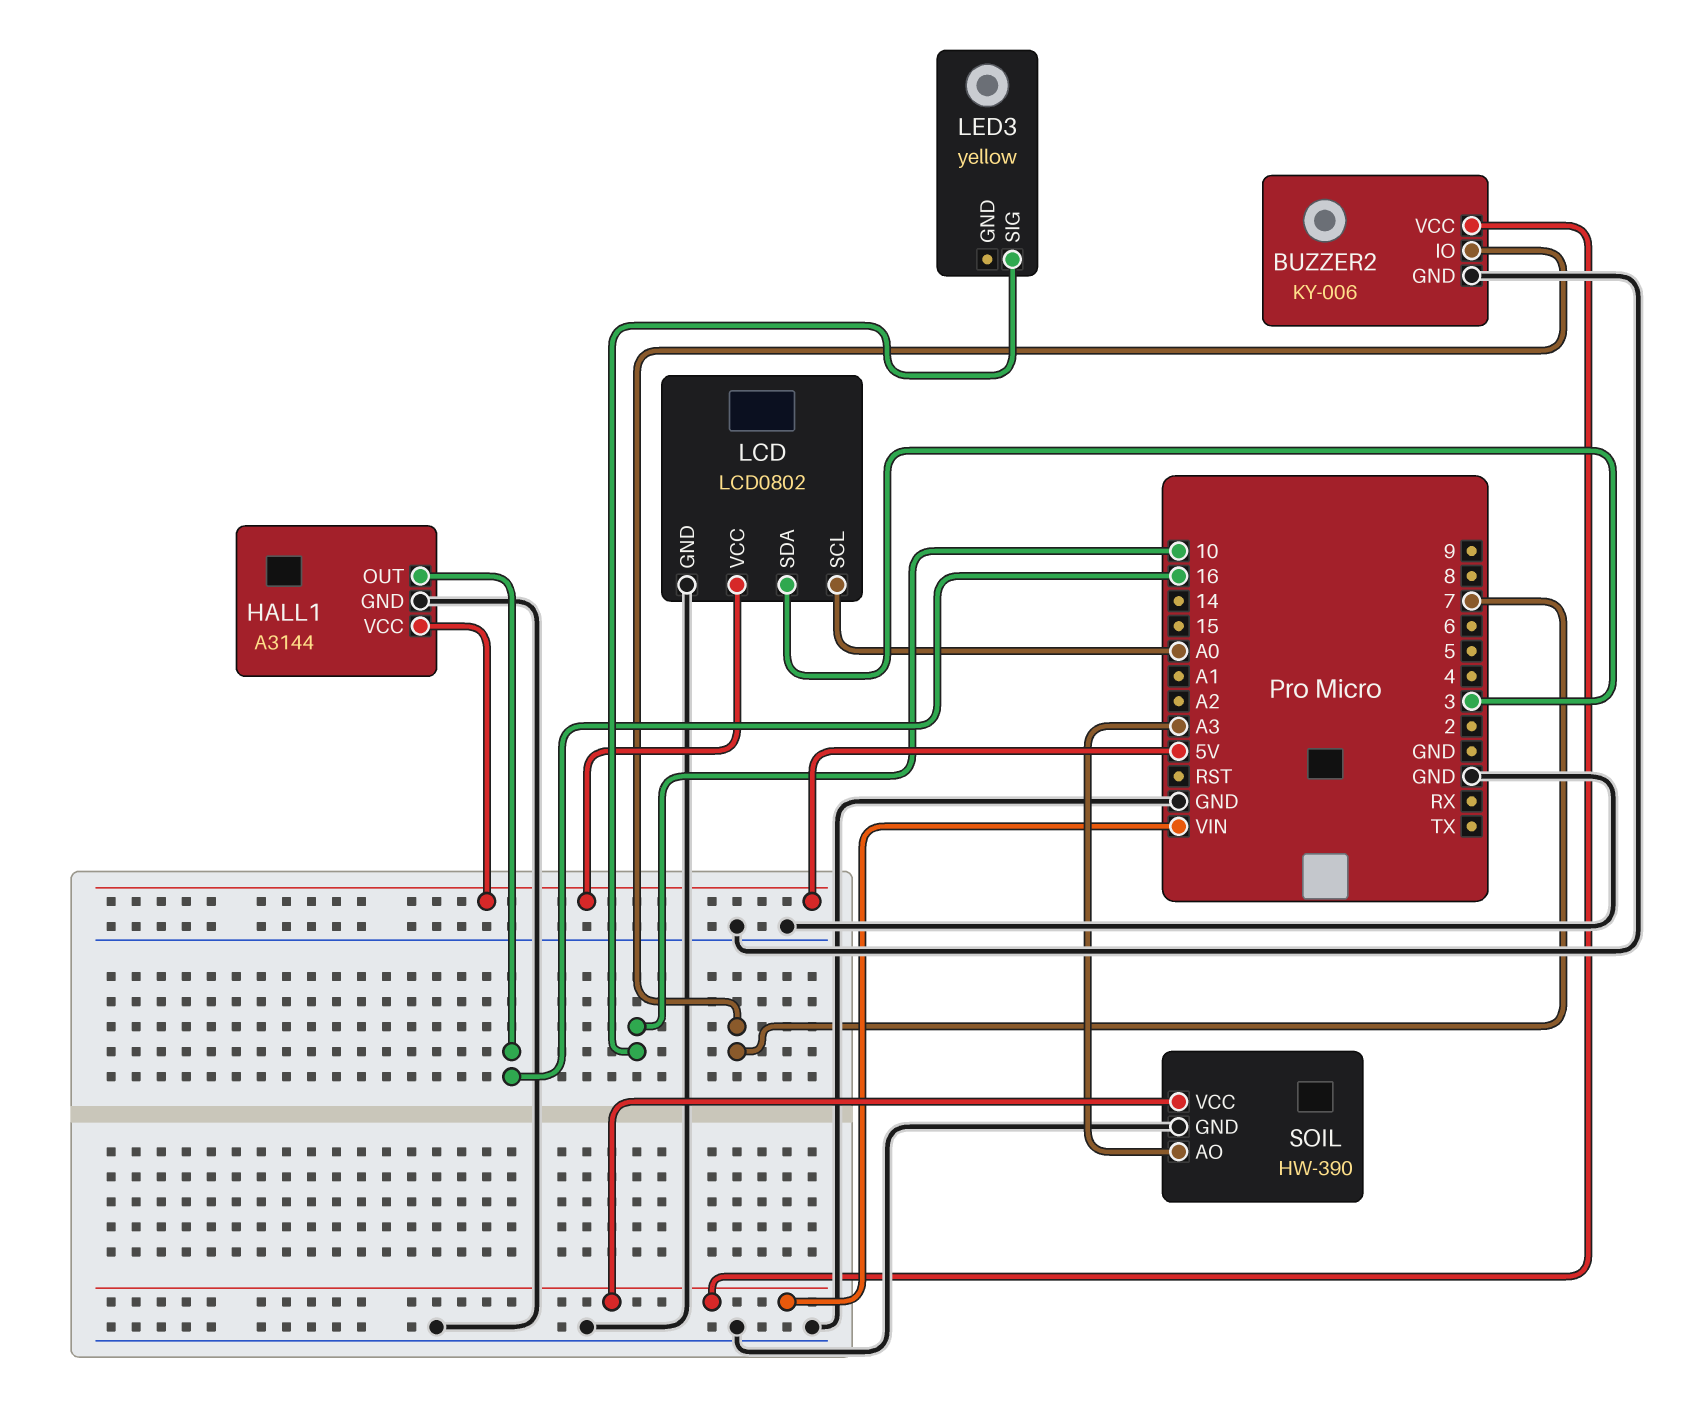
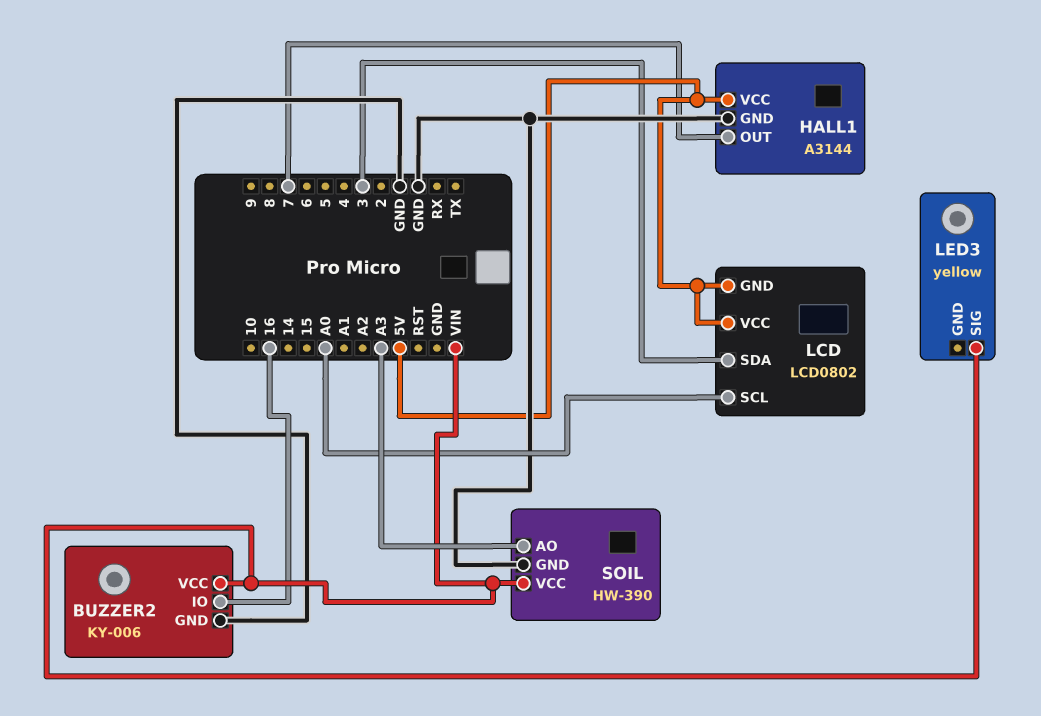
BUZZER2 pin IO: 7 -> 16
HALL1 pin OUT: 16 -> 7
LCD pin GND: GND -> 5V
LED3 pin SIG: 10 -> VIN

